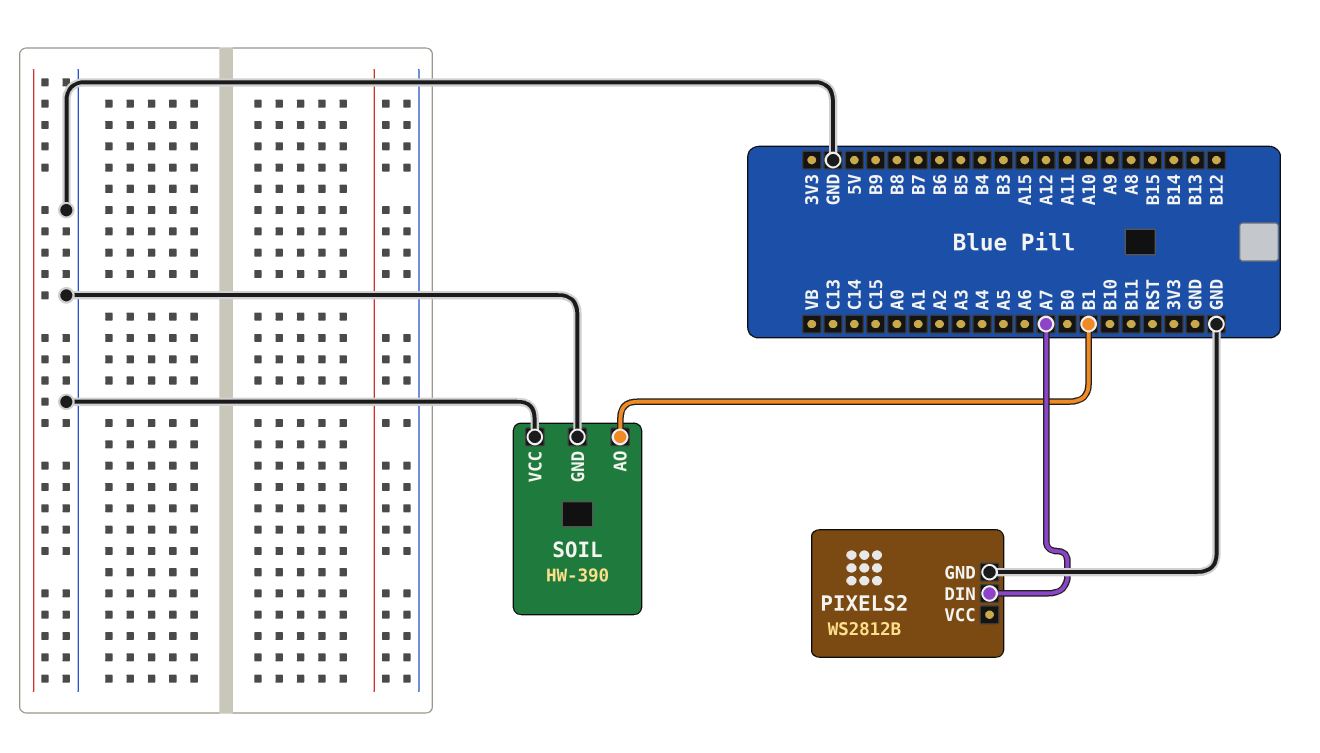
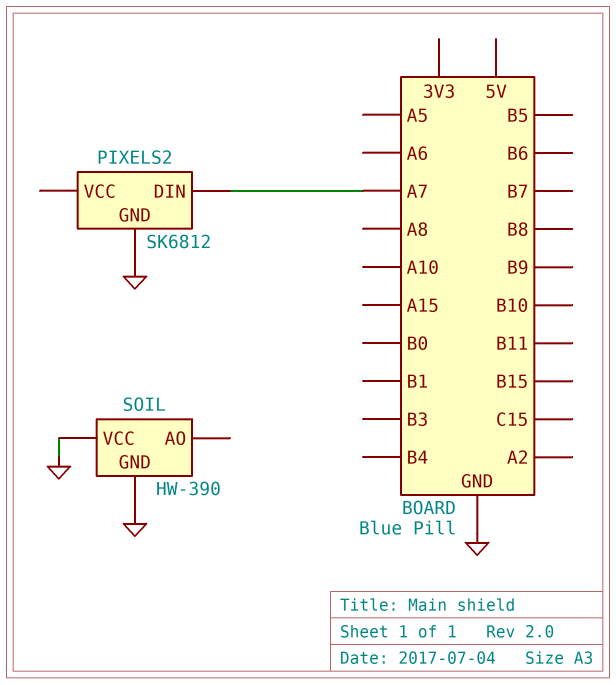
PIXELS2: WS2812B -> SK6812
SOIL pin AO: B1 -> none

